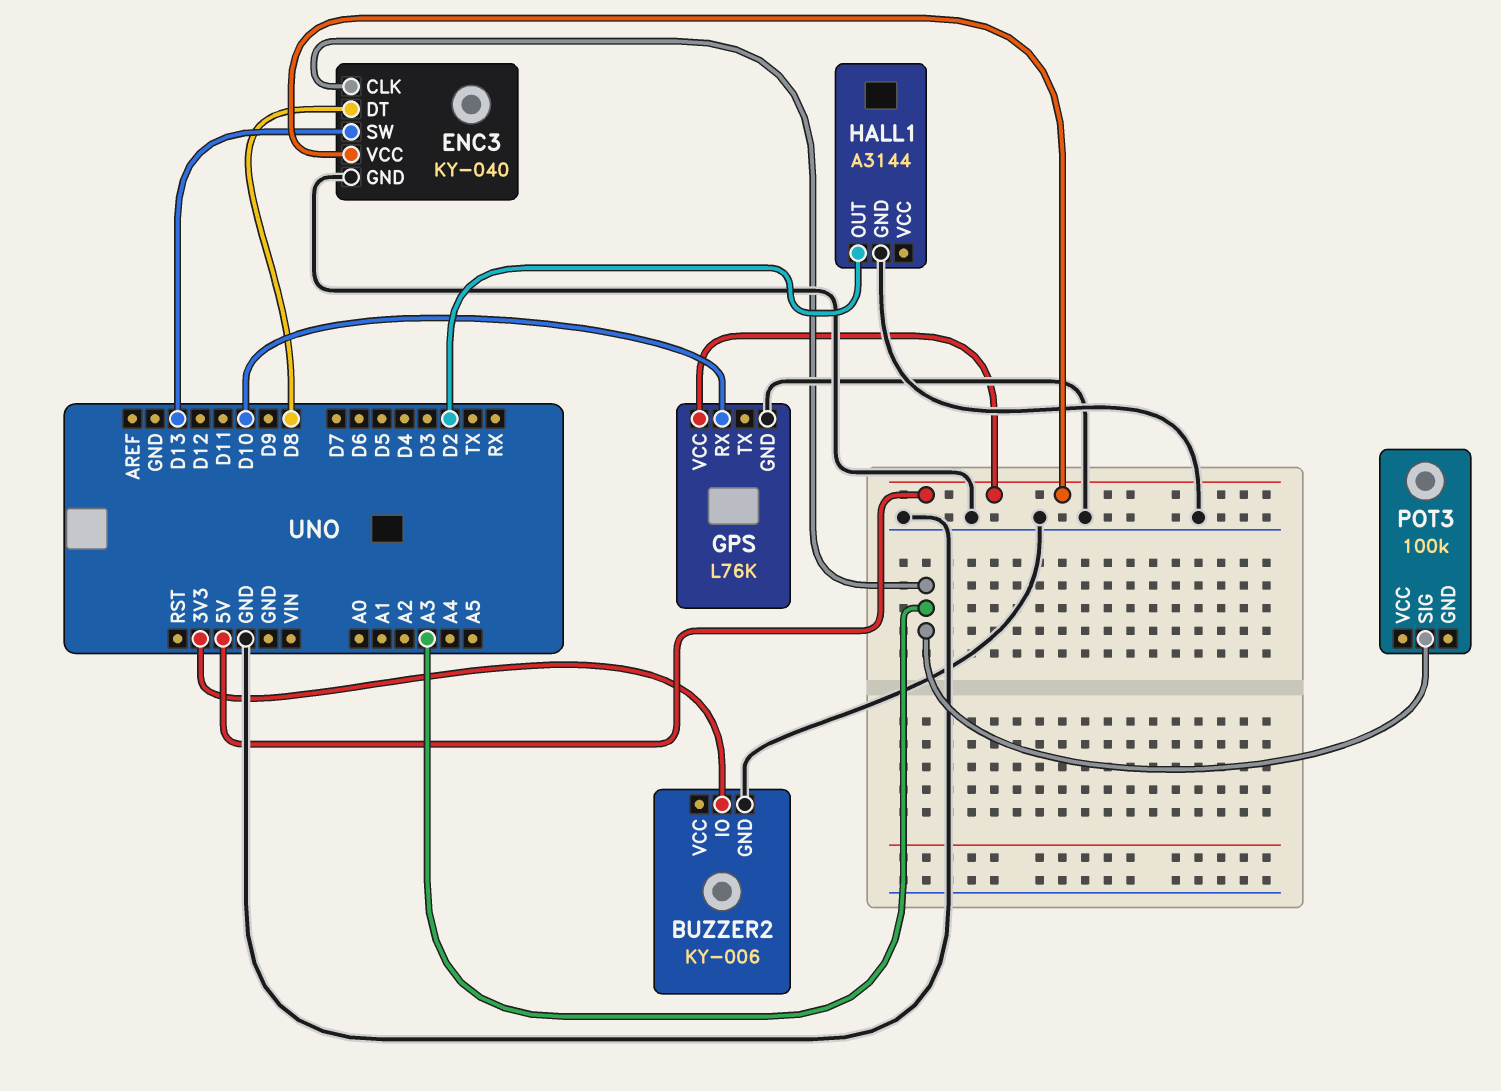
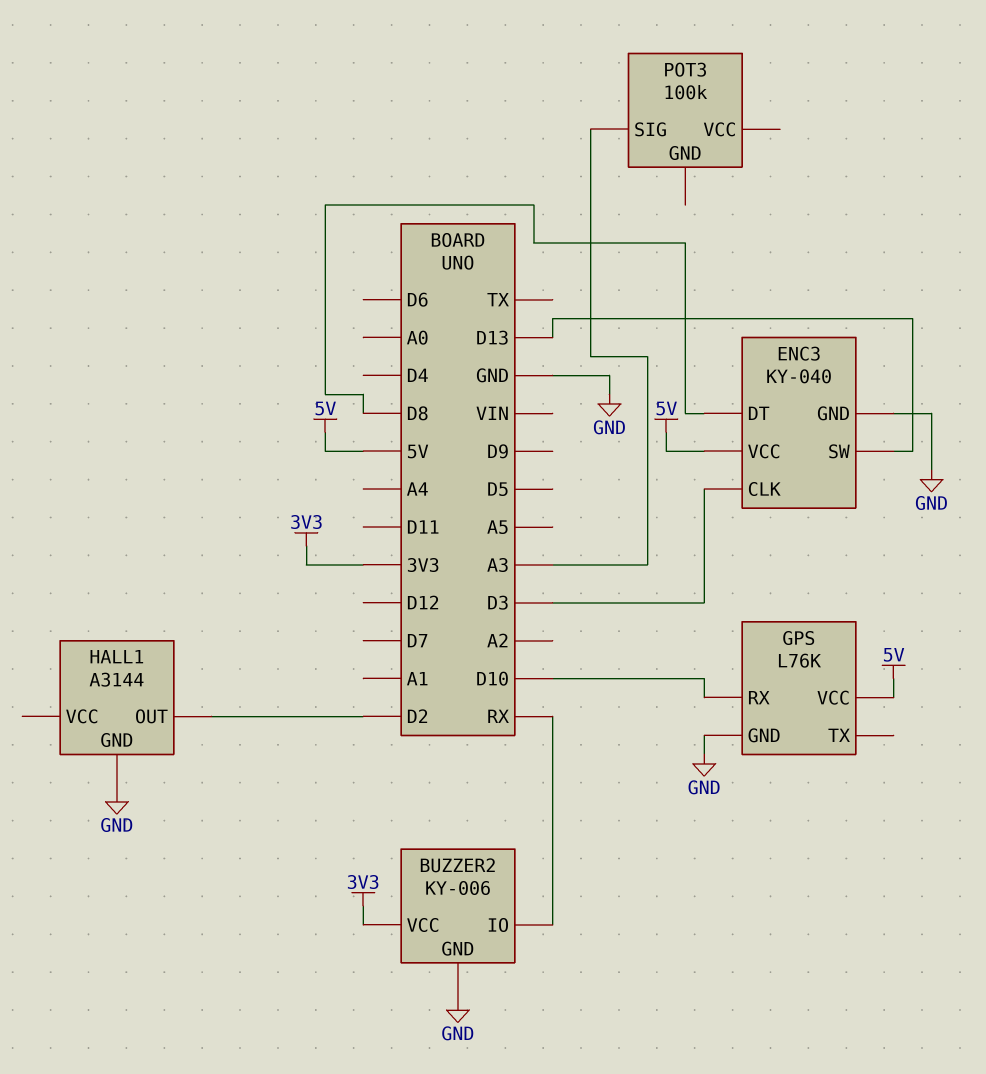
BUZZER2 pin IO: 3V3 -> RX
BUZZER2 pin VCC: none -> 3V3
ENC3 pin CLK: A3 -> D3

